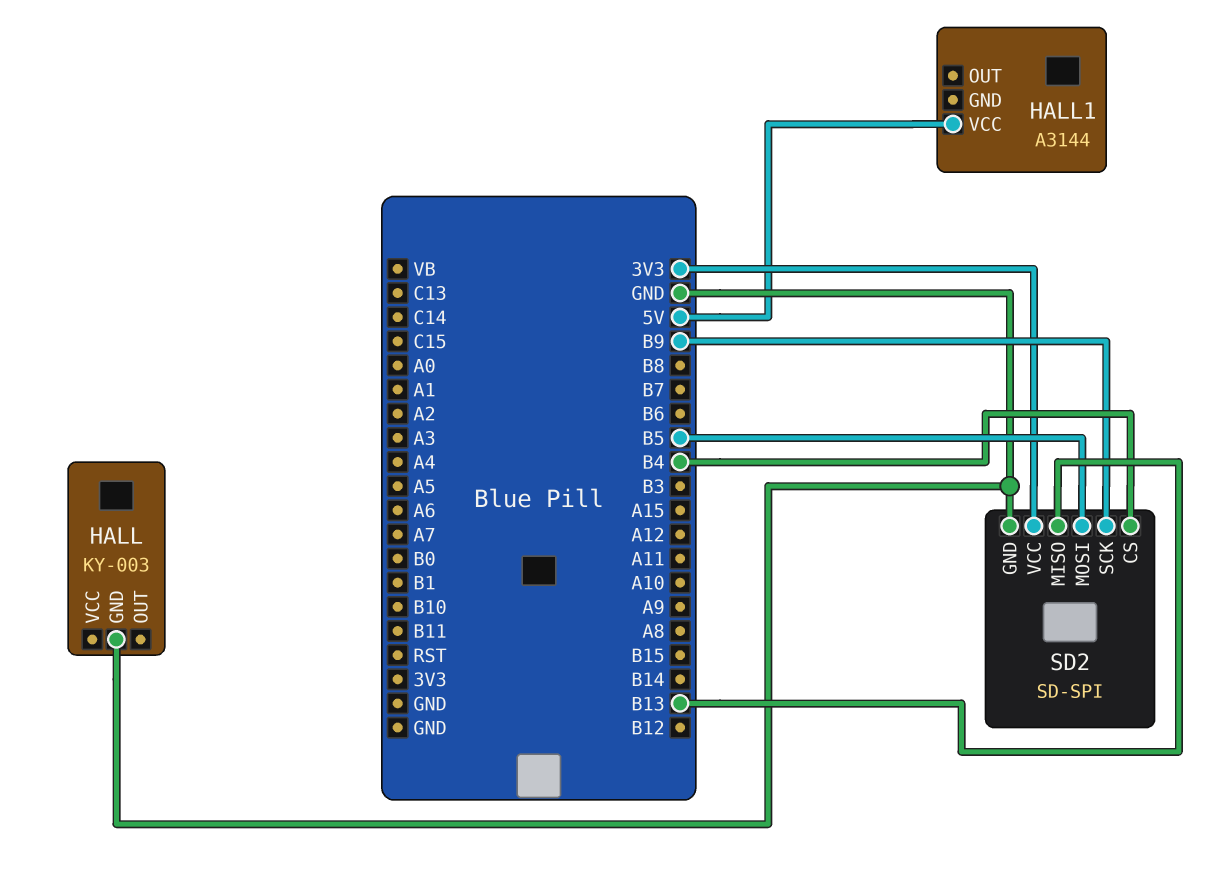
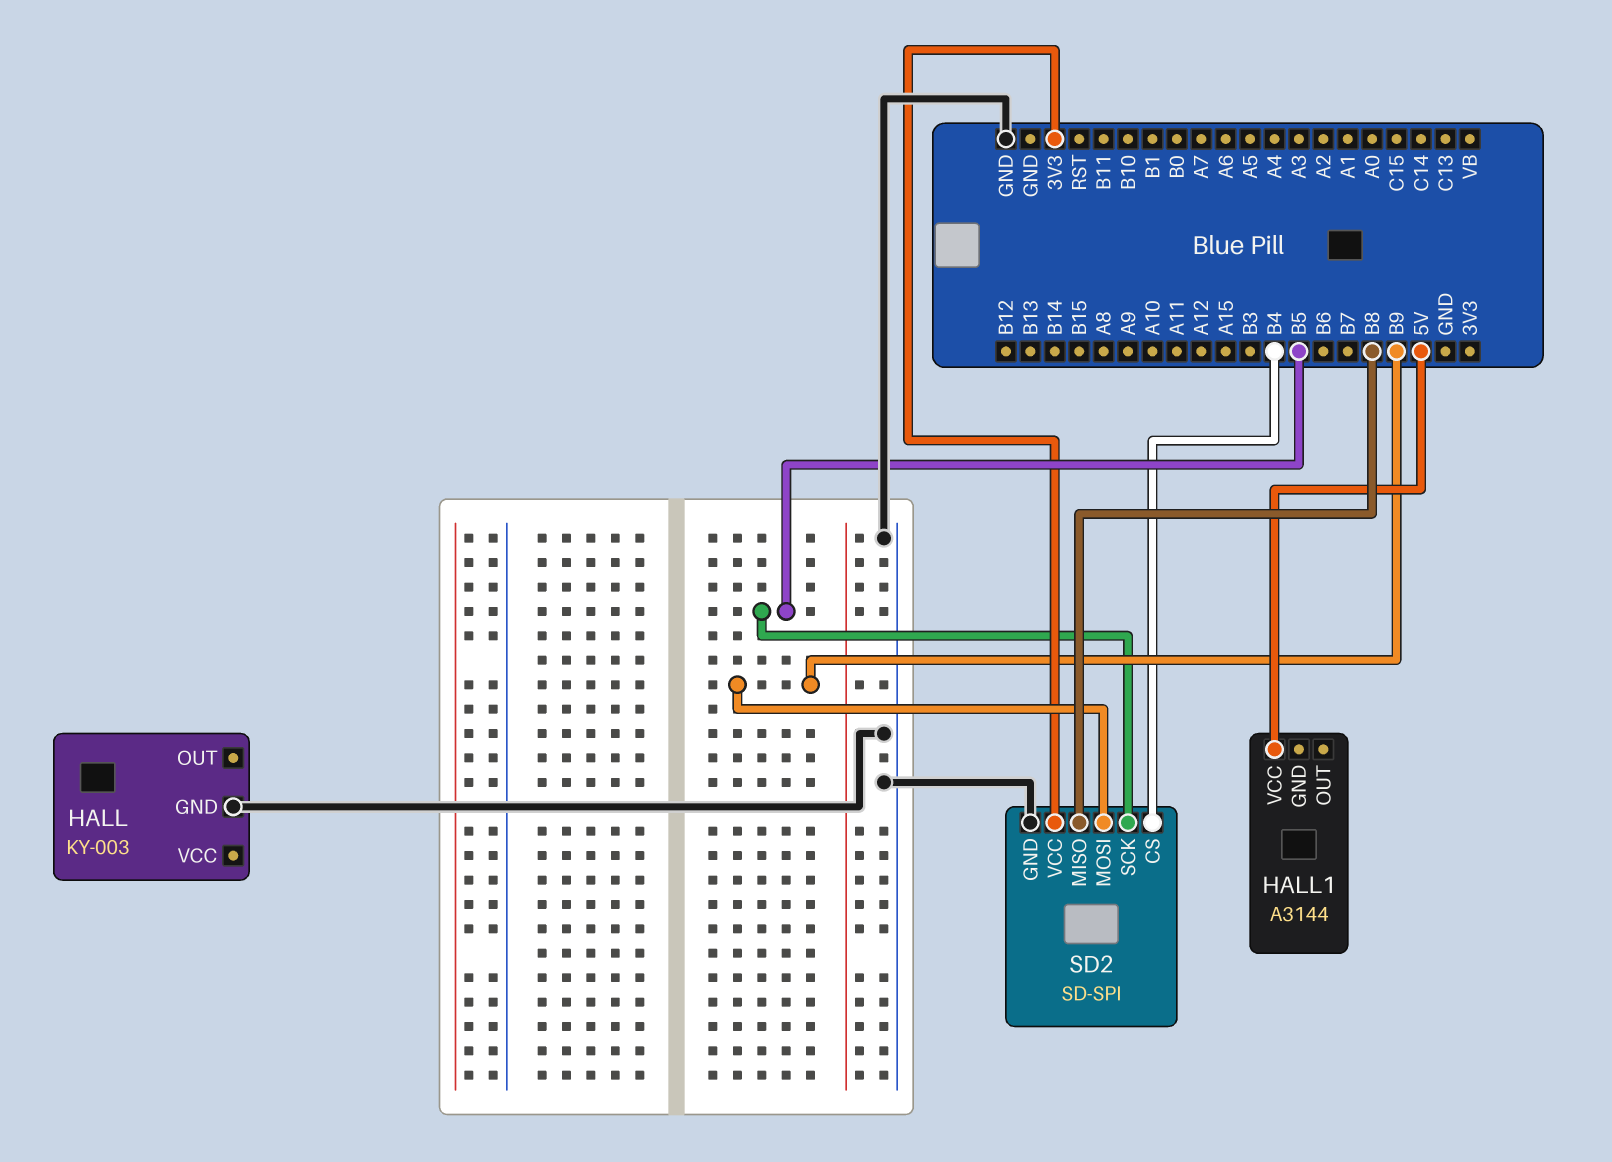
SD2 pin MISO: B13 -> B8
SD2 pin MOSI: B5 -> B9
SD2 pin SCK: B9 -> B5

